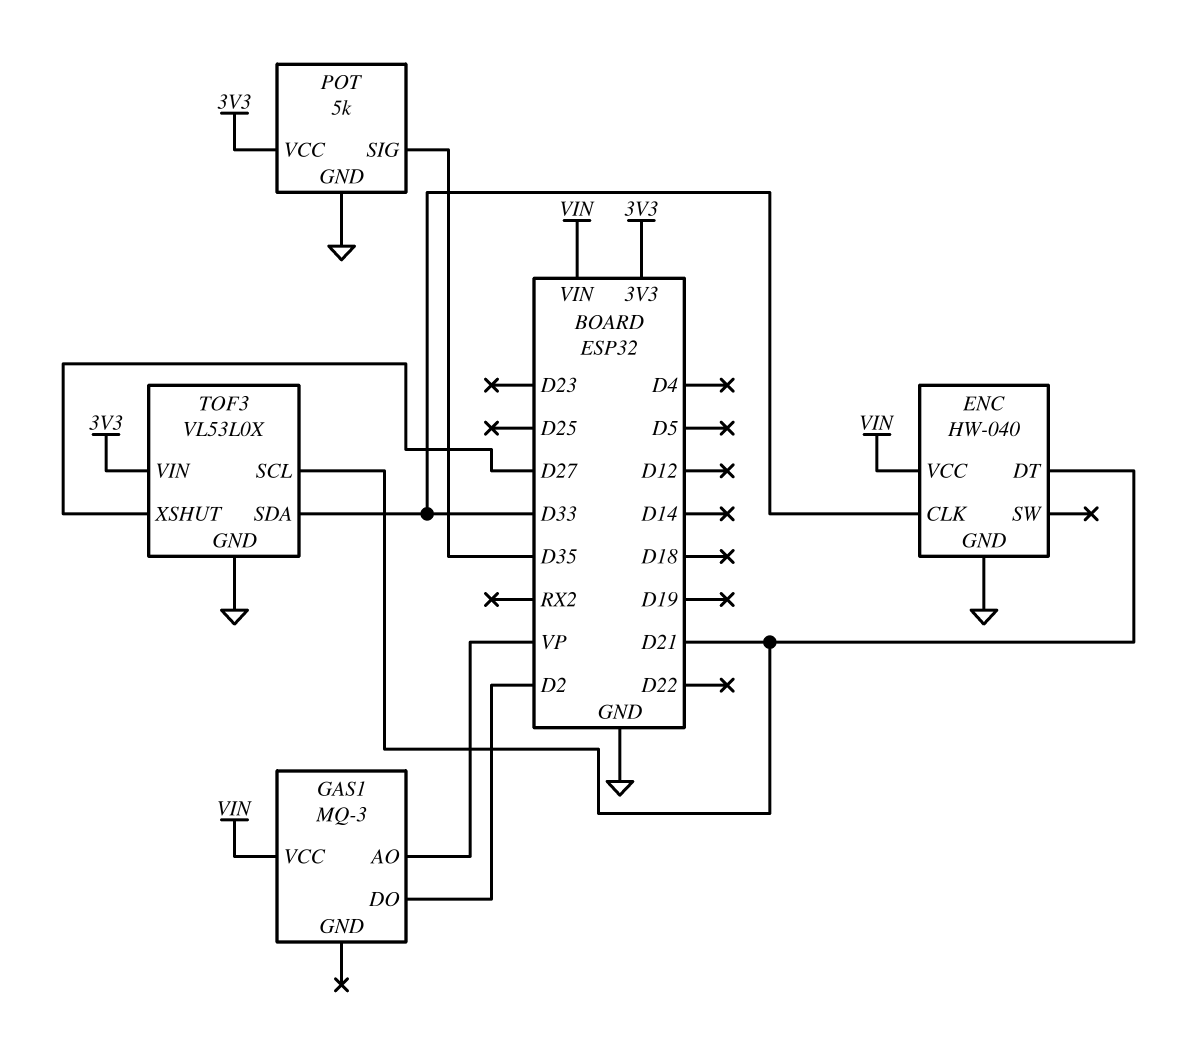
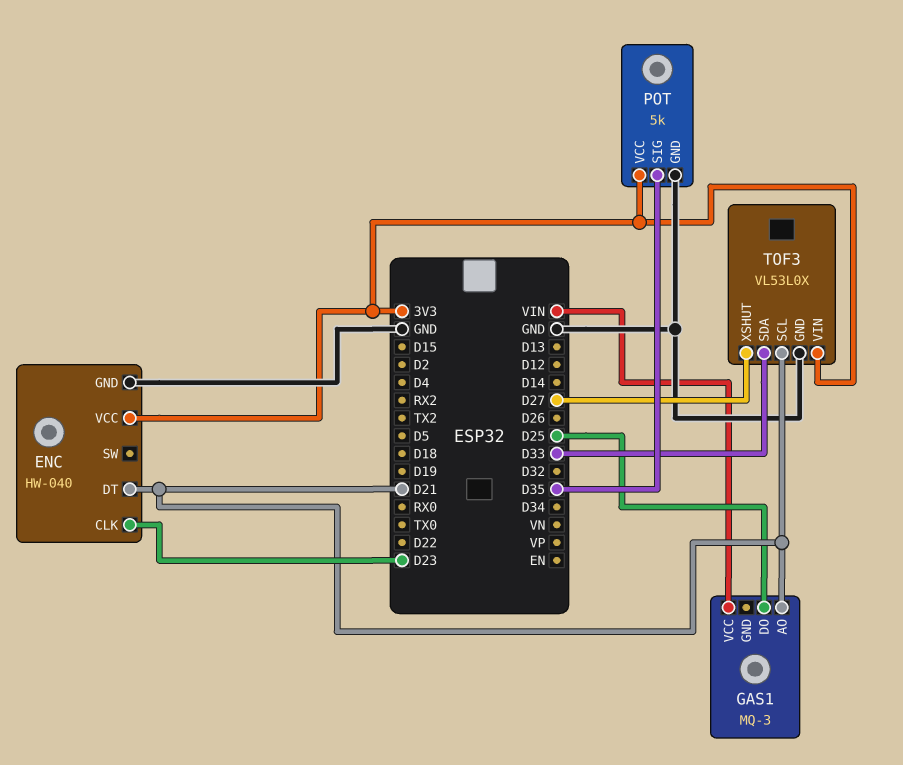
ENC pin CLK: D33 -> D23
ENC pin VCC: VIN -> 3V3
GAS1 pin AO: VP -> D21
GAS1 pin DO: D2 -> D25

